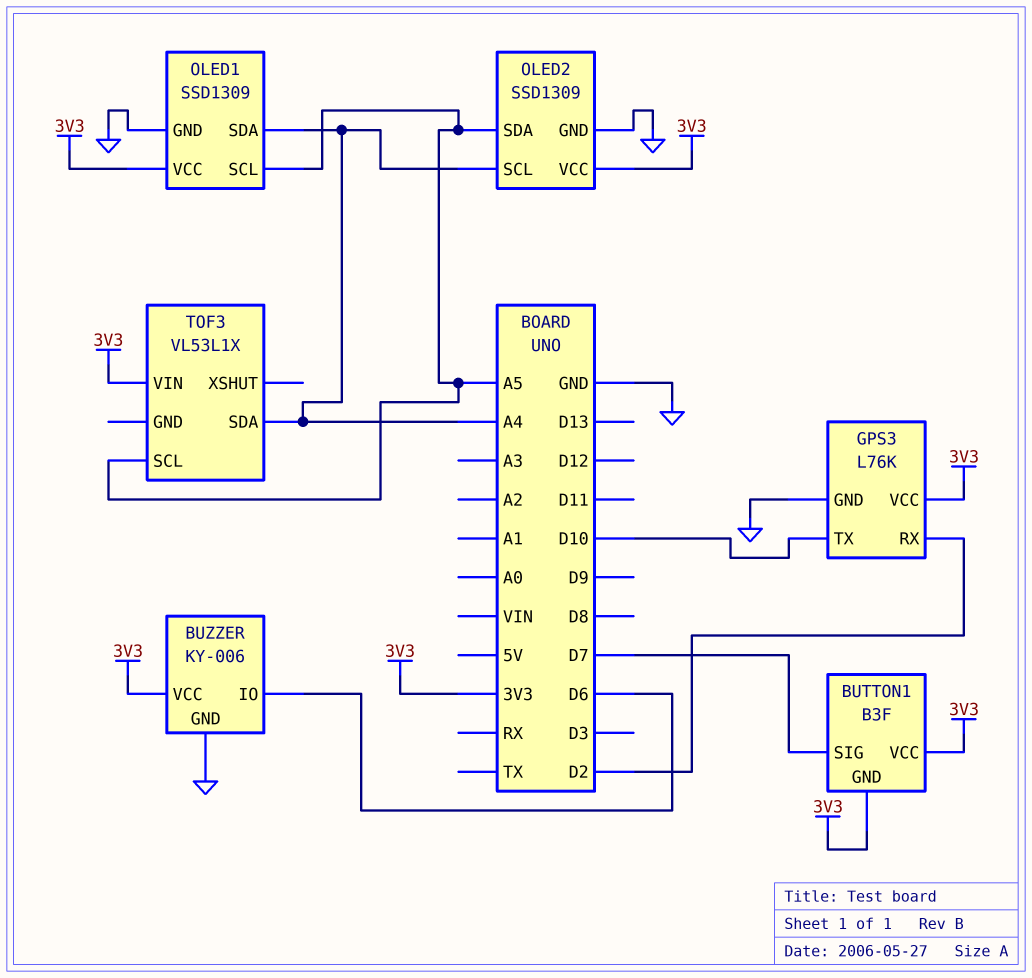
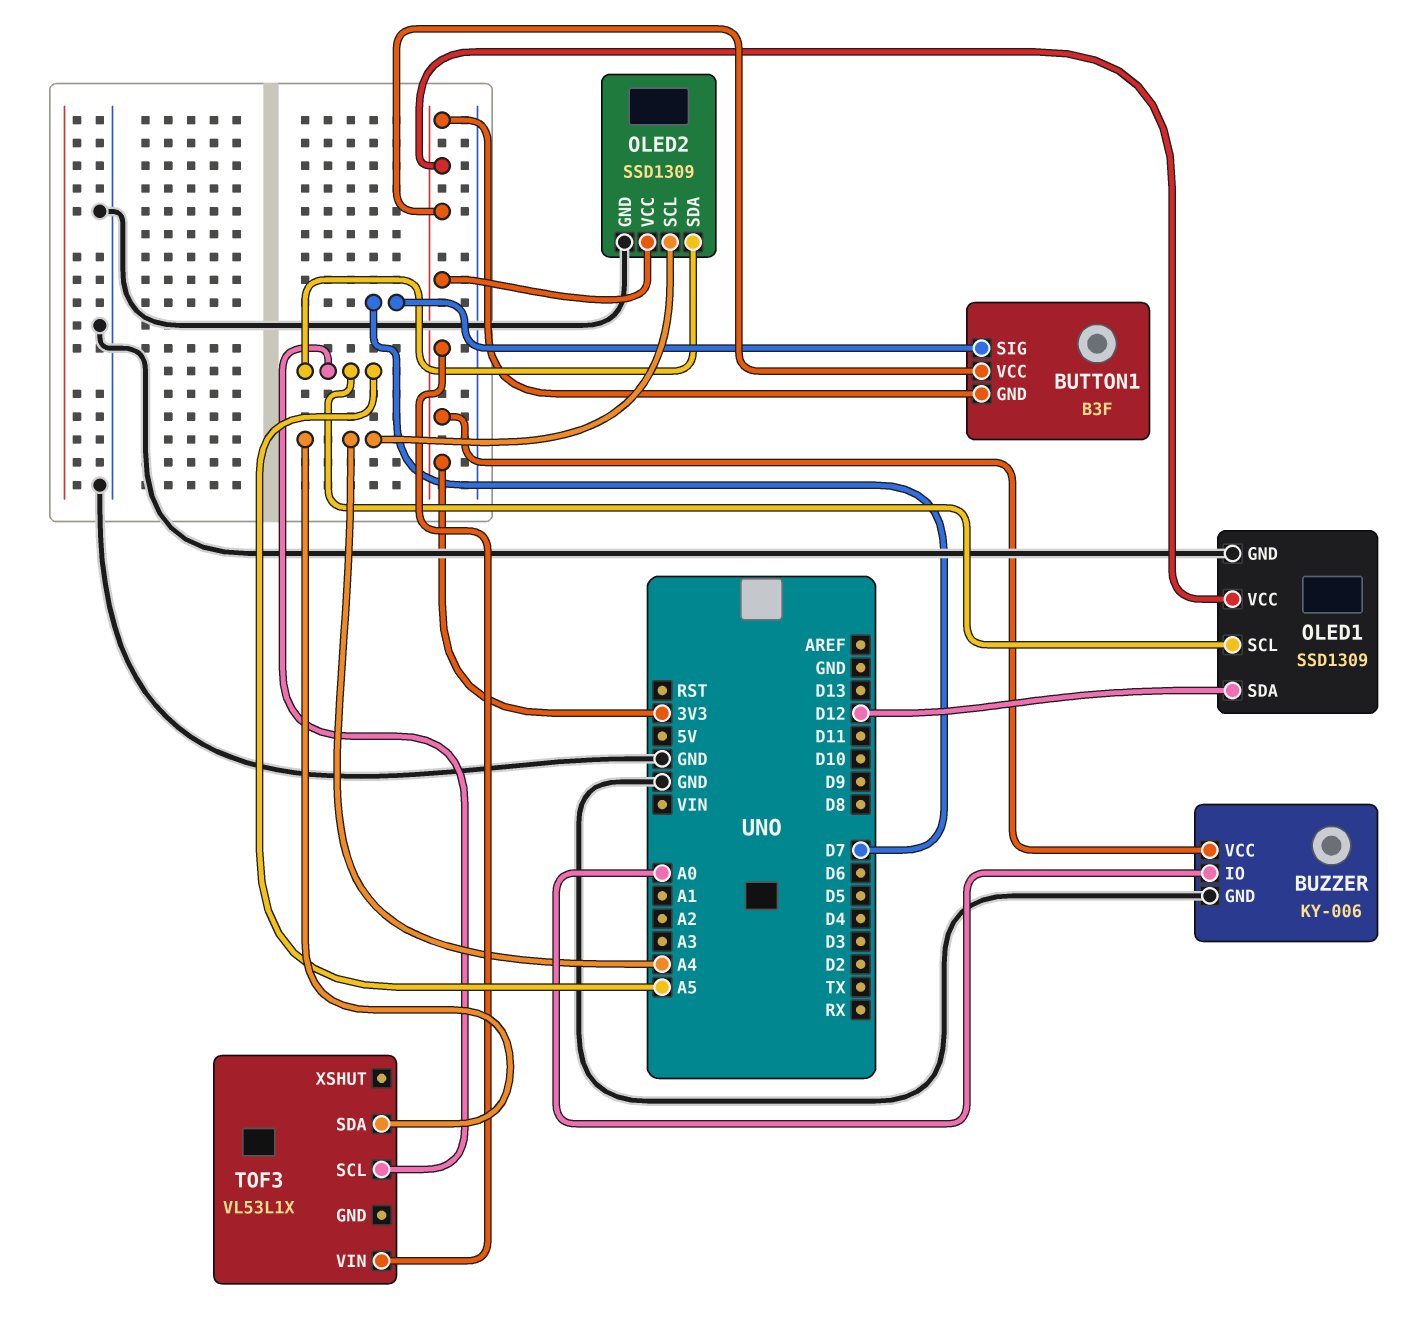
BUZZER pin IO: D6 -> A0
GPS3: L76K -> none
GPS3 pin GND: GND -> none
GPS3 pin RX: D2 -> none
GPS3 pin TX: D10 -> none
GPS3 pin VCC: 3V3 -> none
OLED1 pin SDA: A4 -> D12

